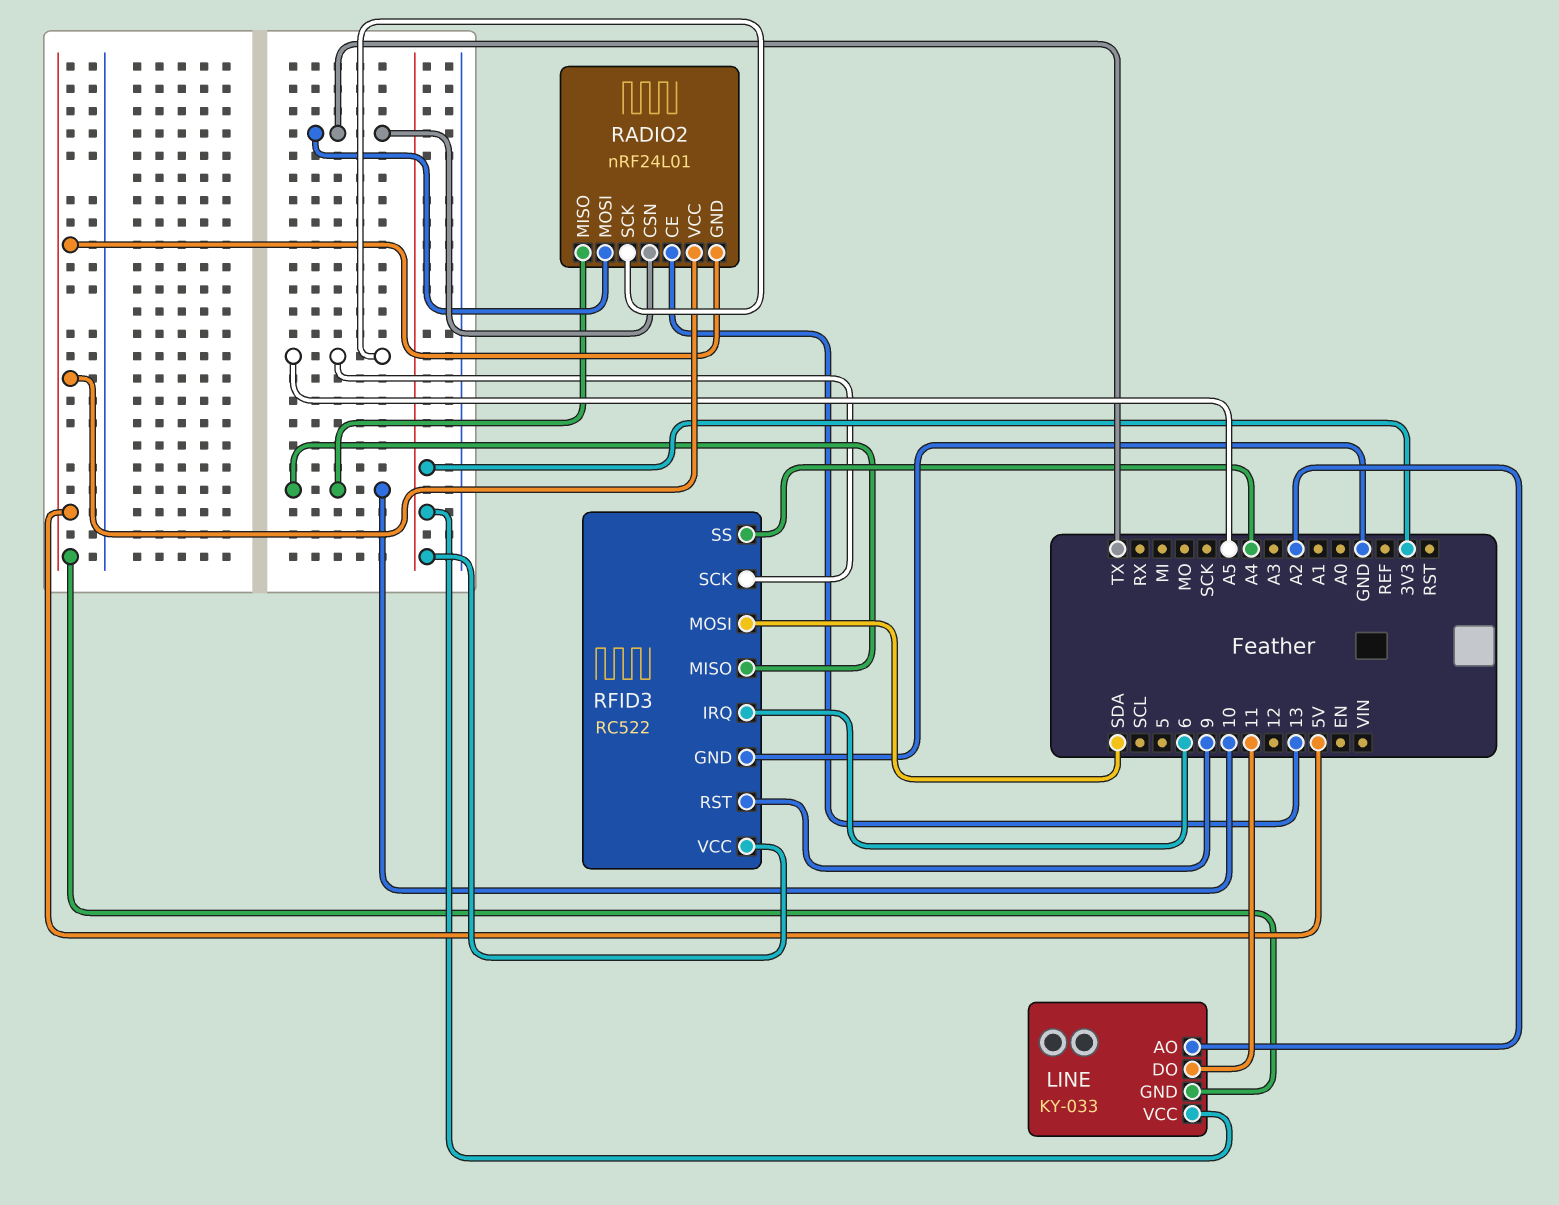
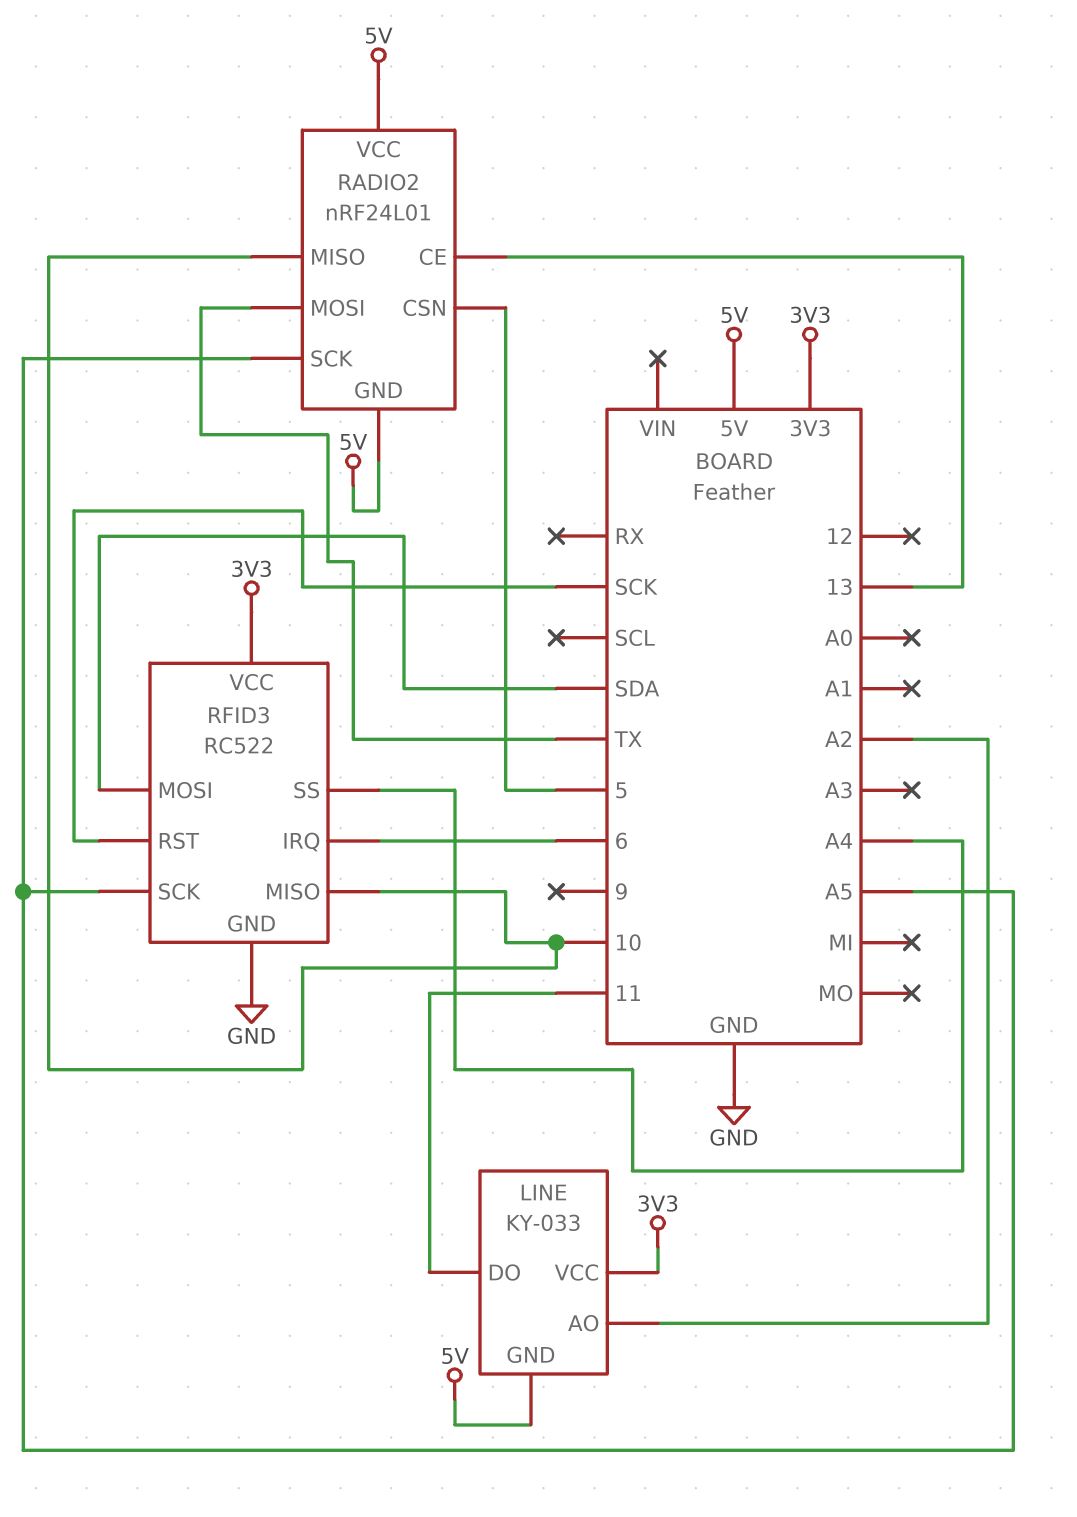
RADIO2 pin CSN: TX -> 5
RFID3 pin RST: 9 -> SCK

